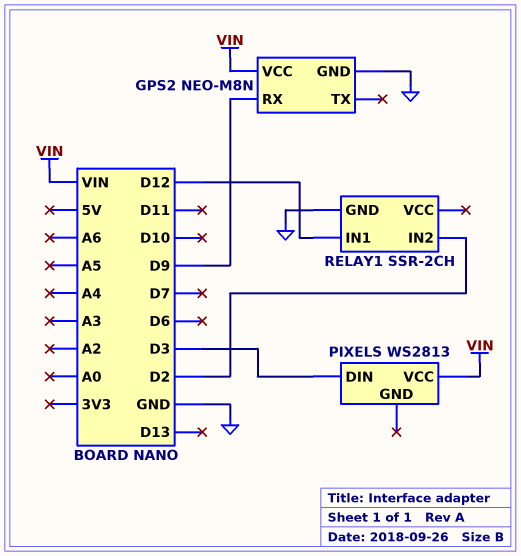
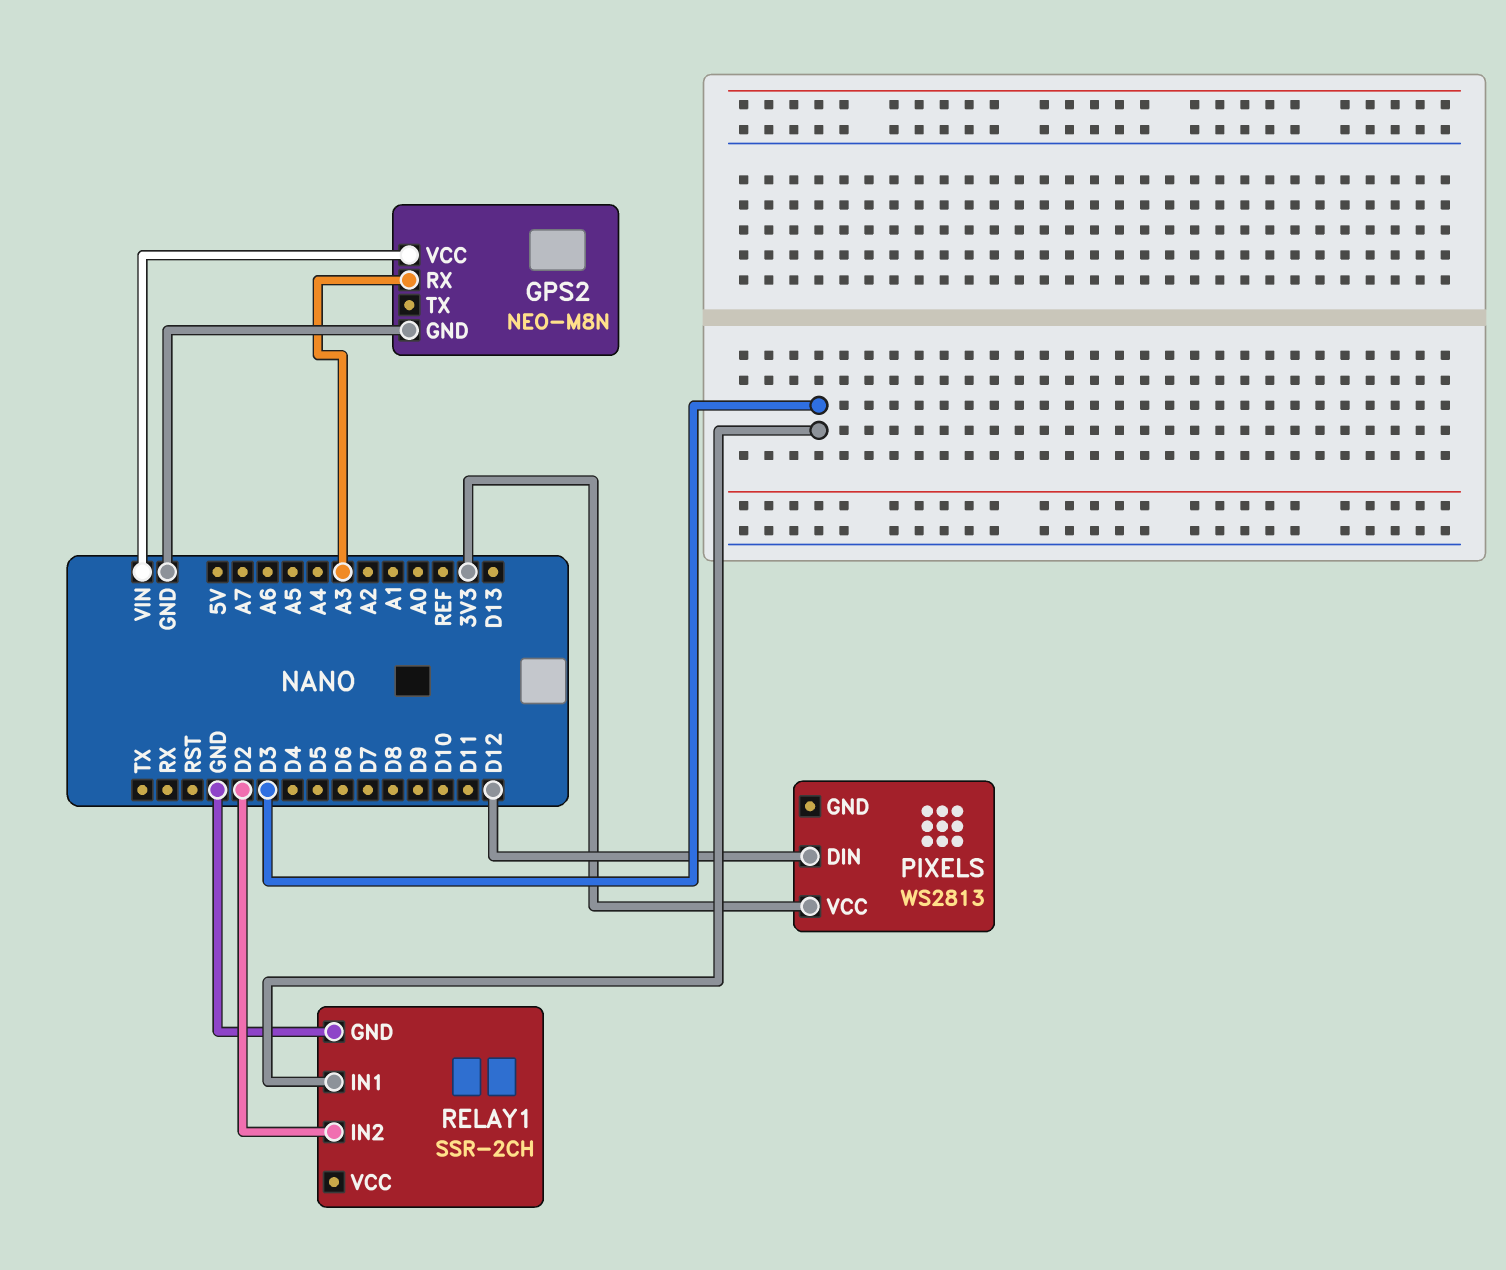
GPS2 pin RX: D9 -> A3
PIXELS pin DIN: D3 -> D12
PIXELS pin VCC: VIN -> 3V3
RELAY1 pin IN1: D12 -> D3

